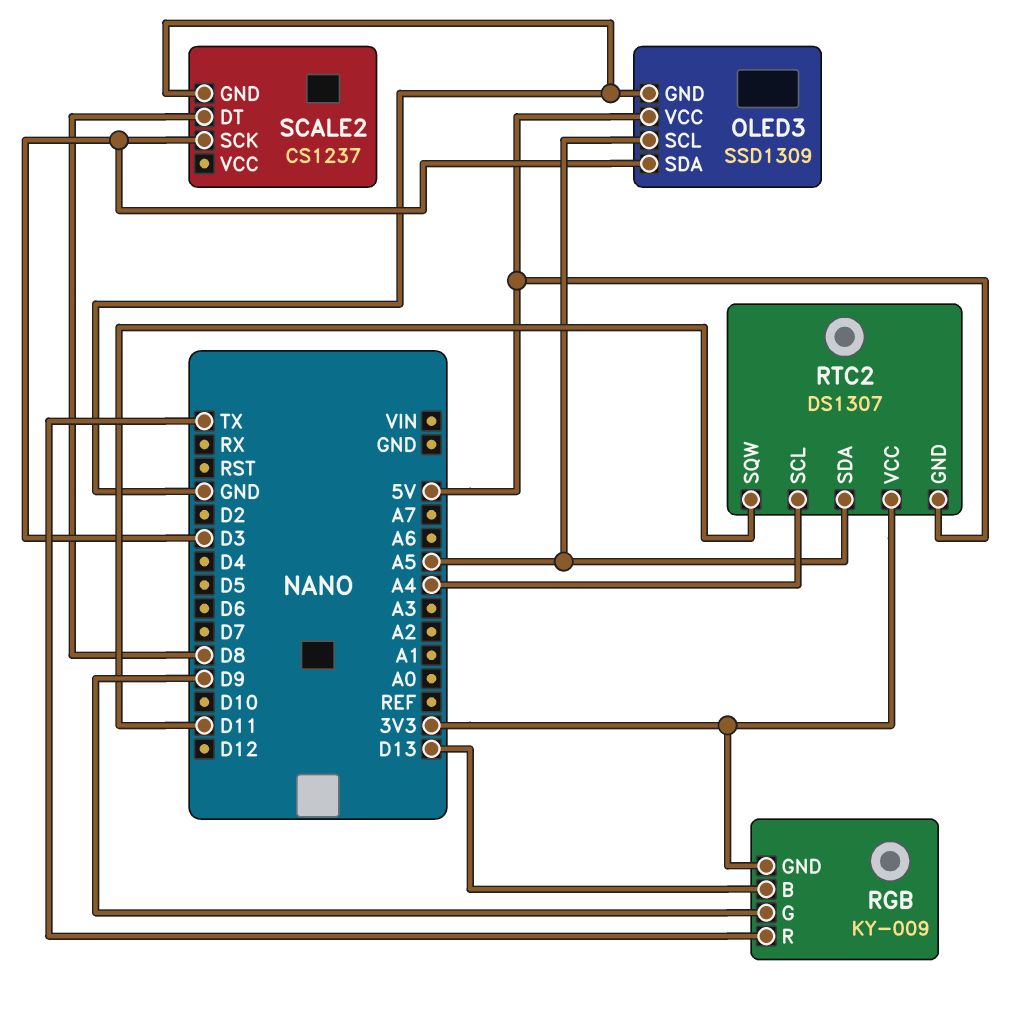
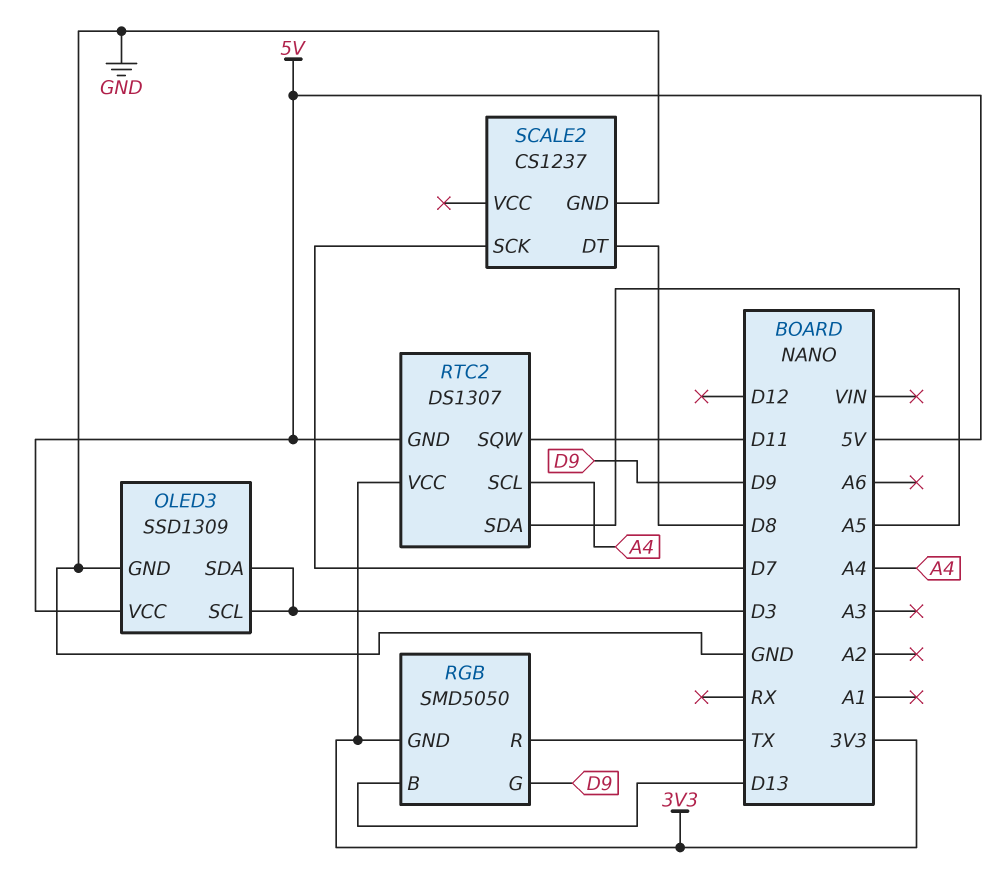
OLED3 pin SCL: A5 -> D3
RGB: KY-009 -> SMD5050
SCALE2 pin SCK: D3 -> D7

